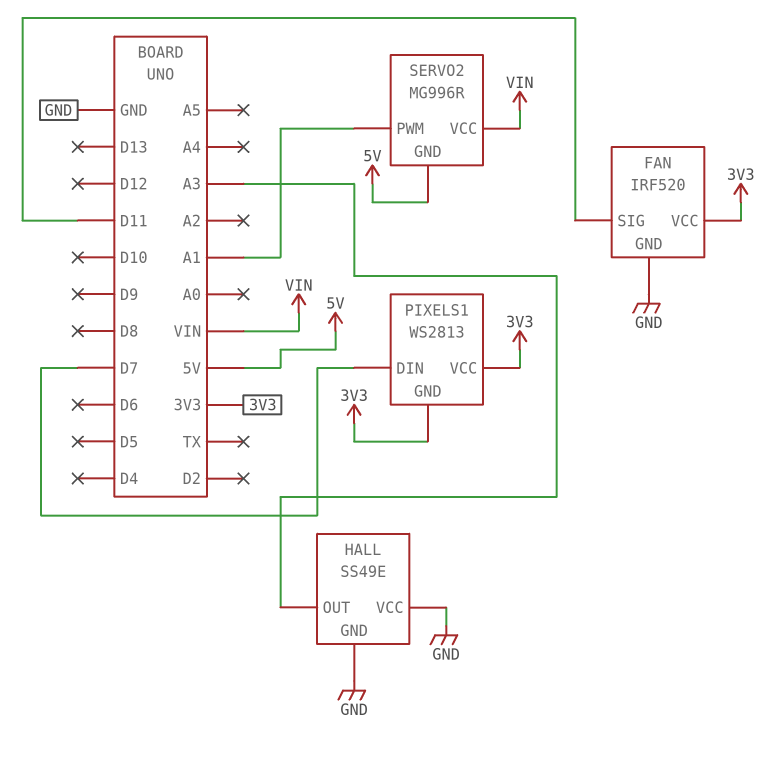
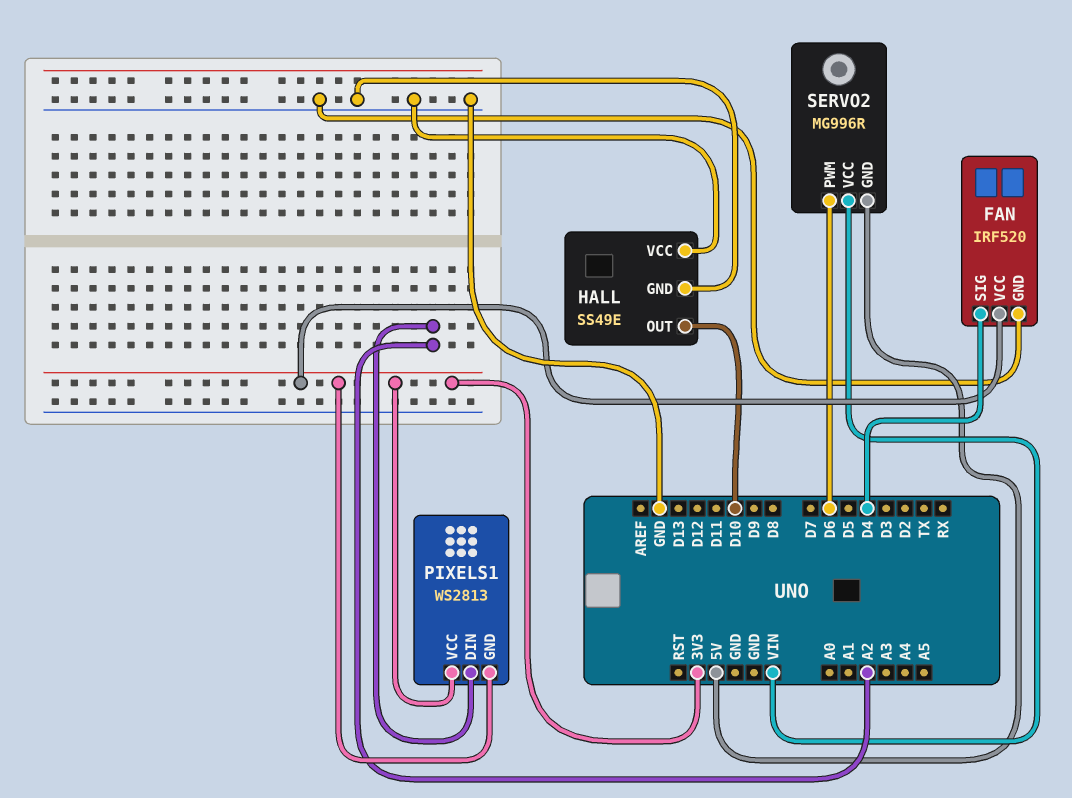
FAN pin SIG: D11 -> D4
HALL pin OUT: A3 -> D10
PIXELS1 pin DIN: D7 -> A2
SERVO2 pin PWM: A1 -> D6

